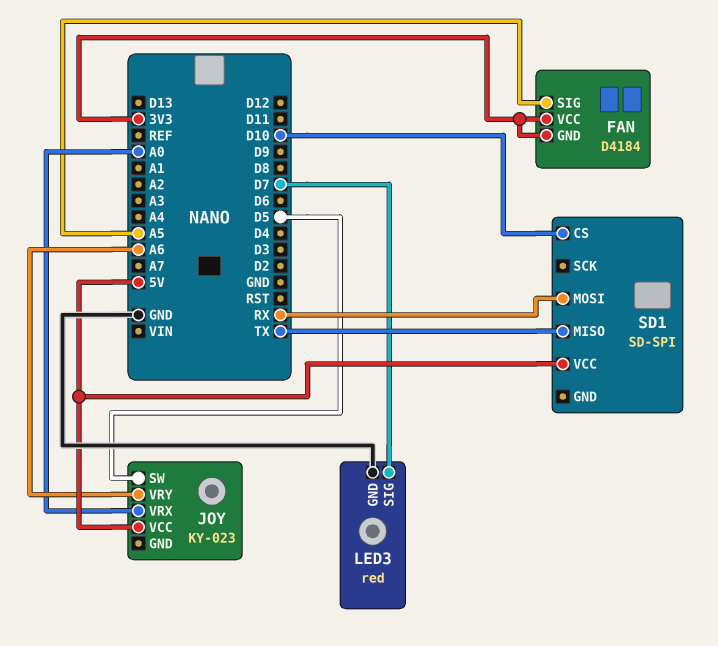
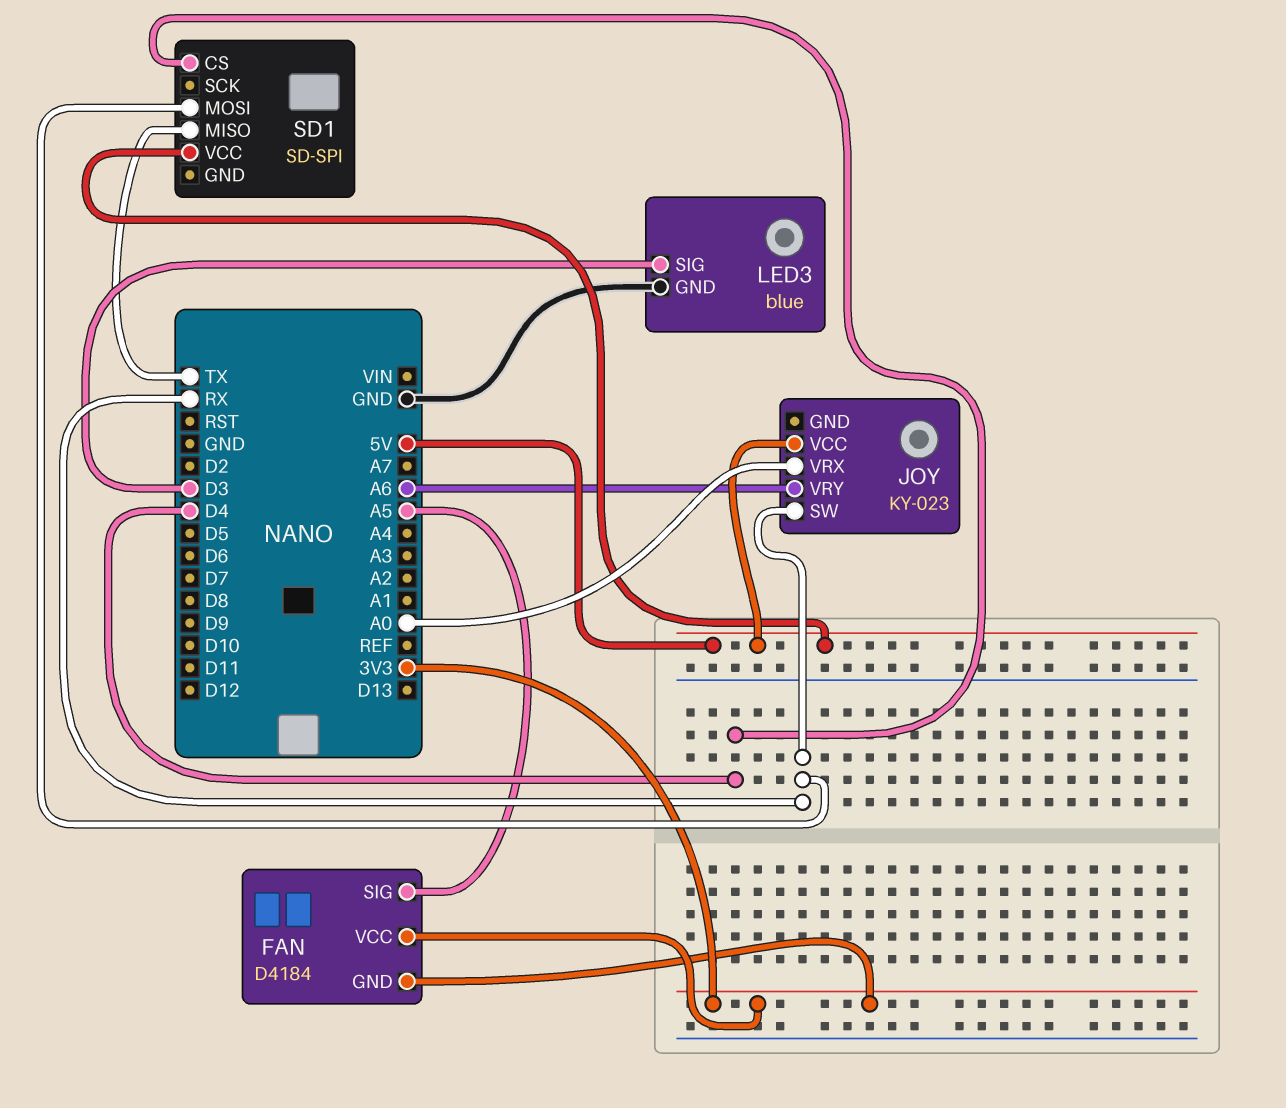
JOY pin SW: D5 -> RX
LED3: red -> blue
LED3 pin SIG: D7 -> D3
SD1 pin CS: D10 -> D4

